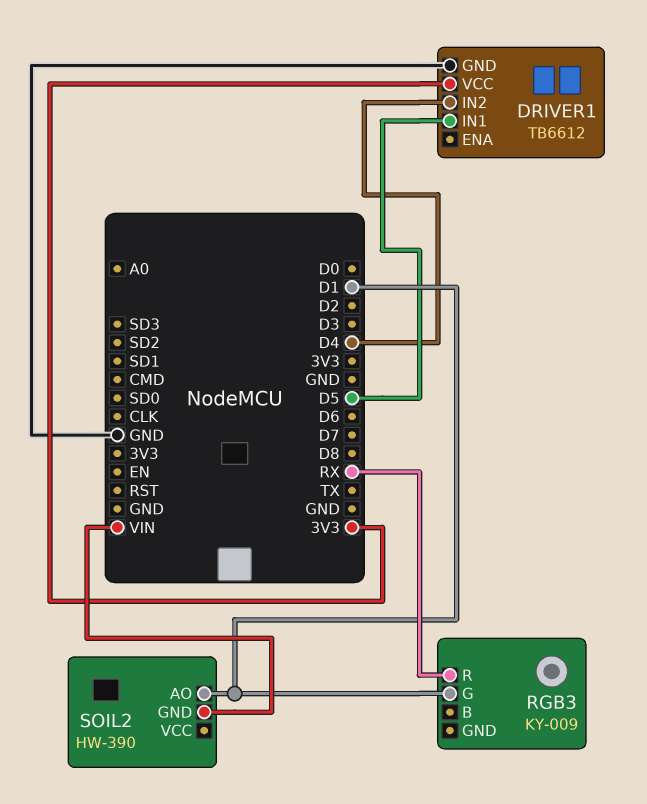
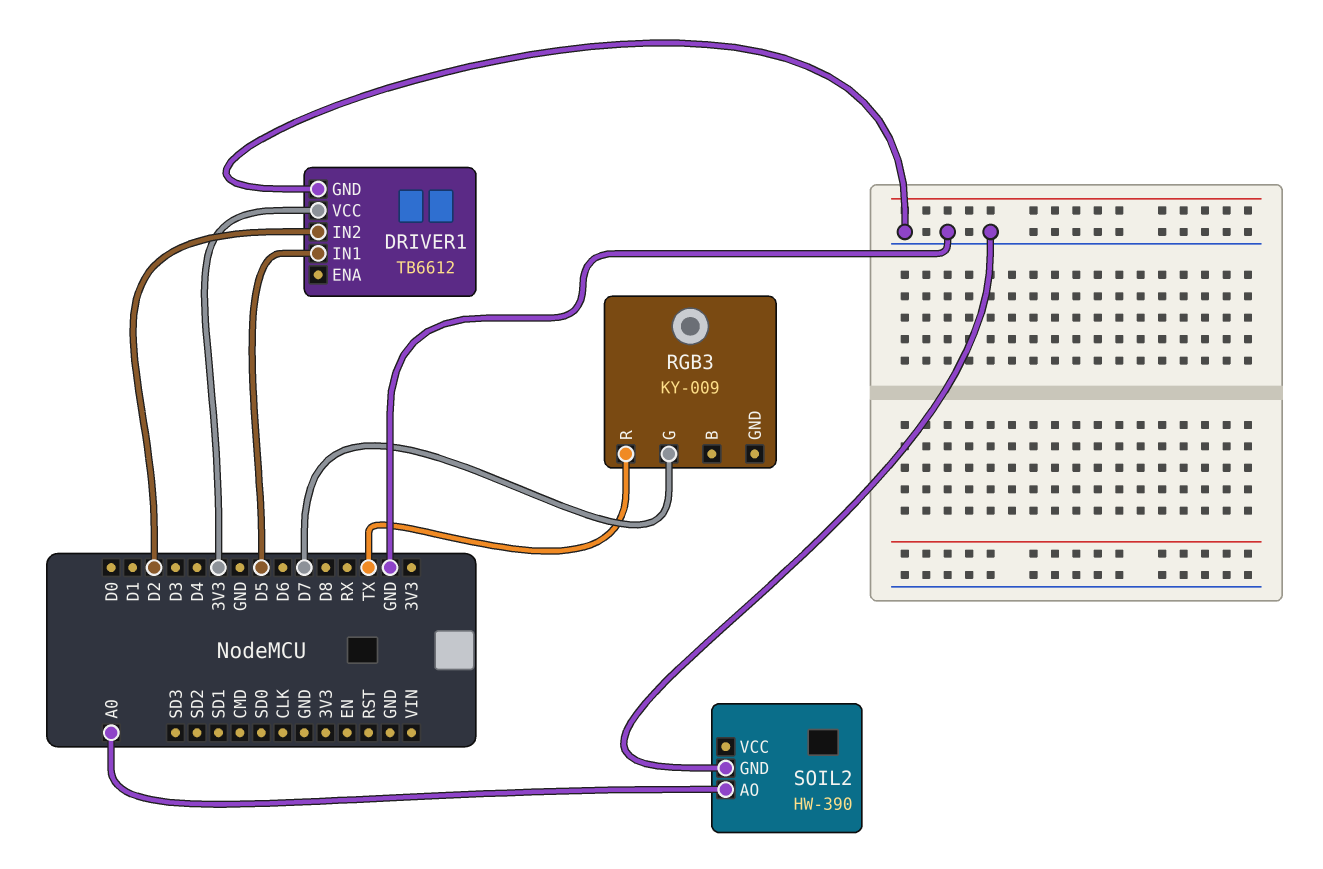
DRIVER1 pin IN2: D4 -> D2
RGB3 pin G: D1 -> D7
RGB3 pin R: RX -> TX
SOIL2 pin AO: D1 -> A0
SOIL2 pin GND: VIN -> GND

